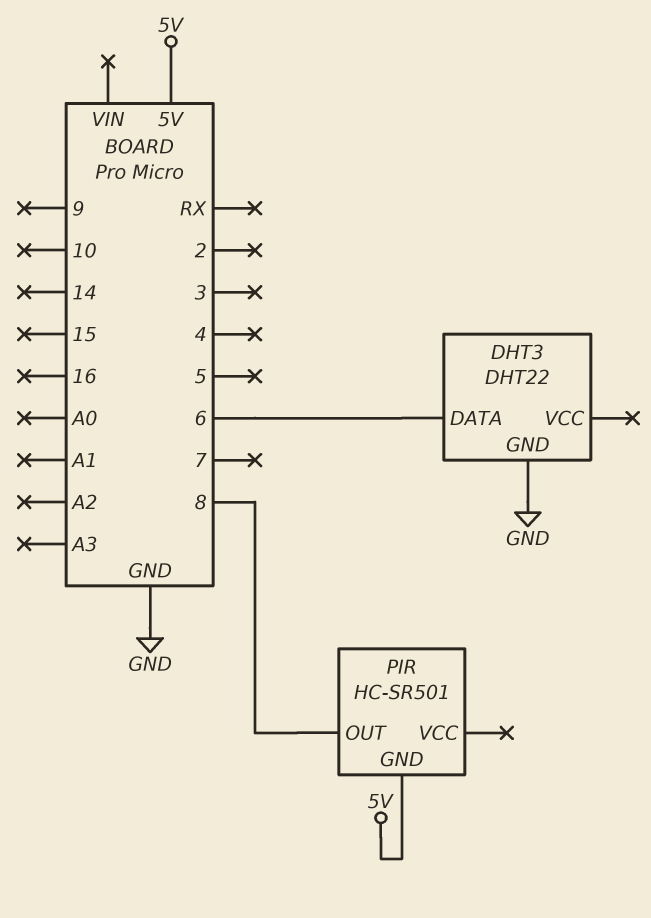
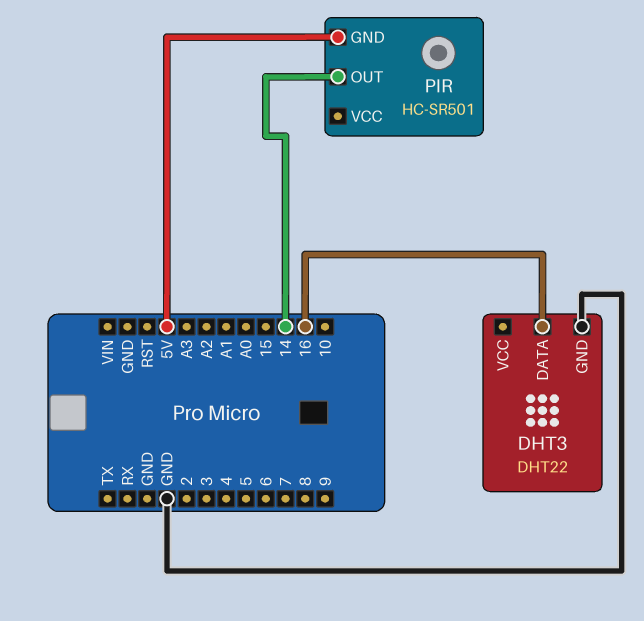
DHT3 pin DATA: 6 -> 16
PIR pin OUT: 8 -> 14

